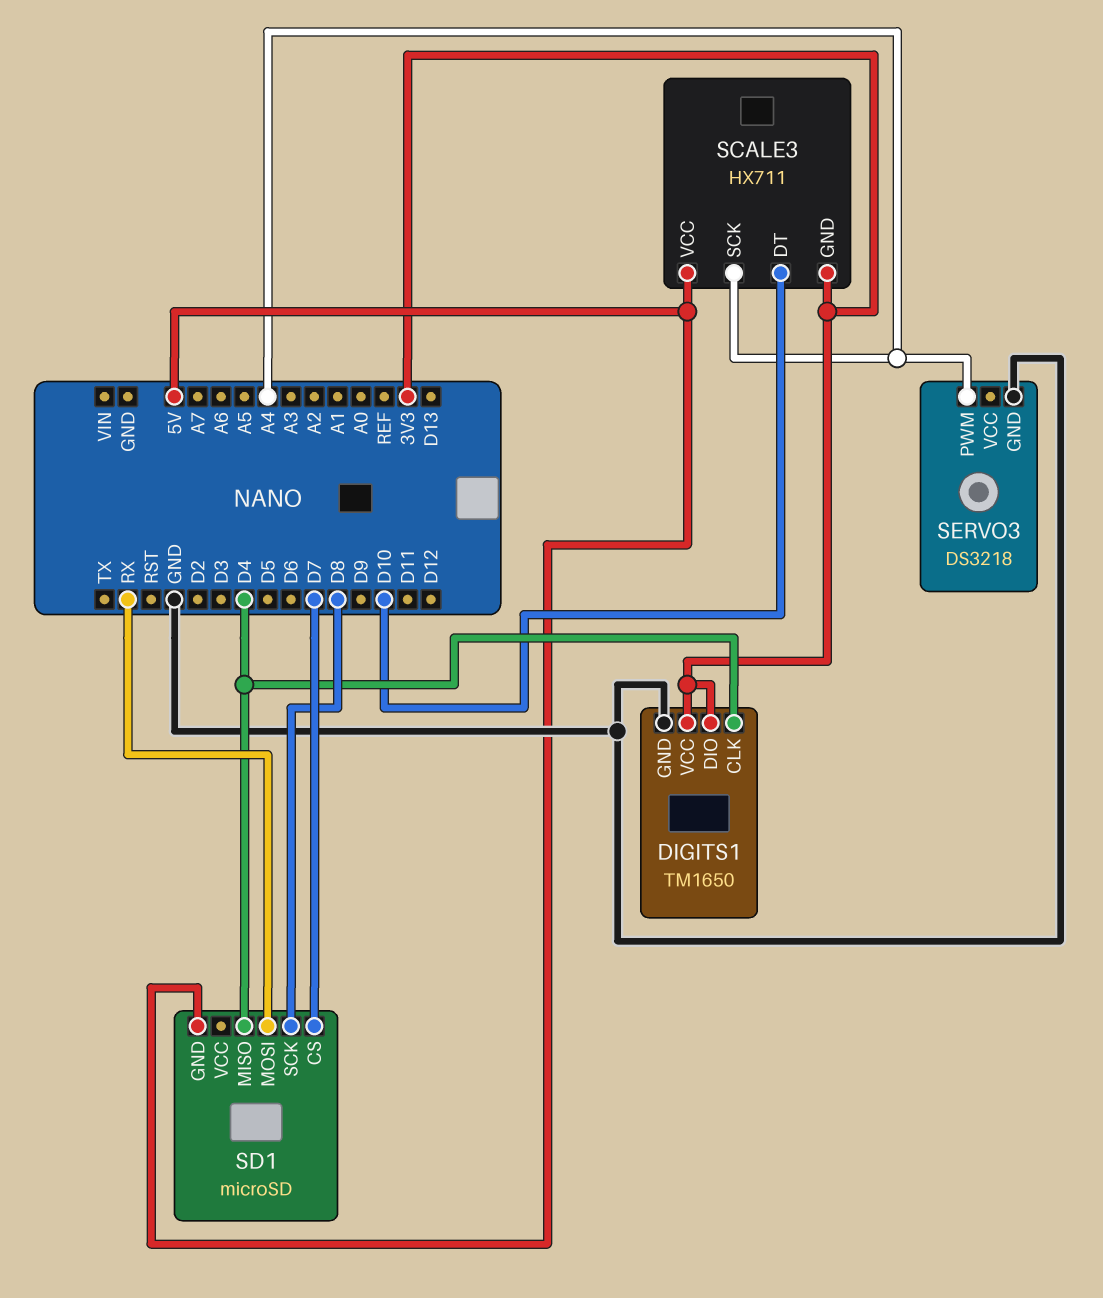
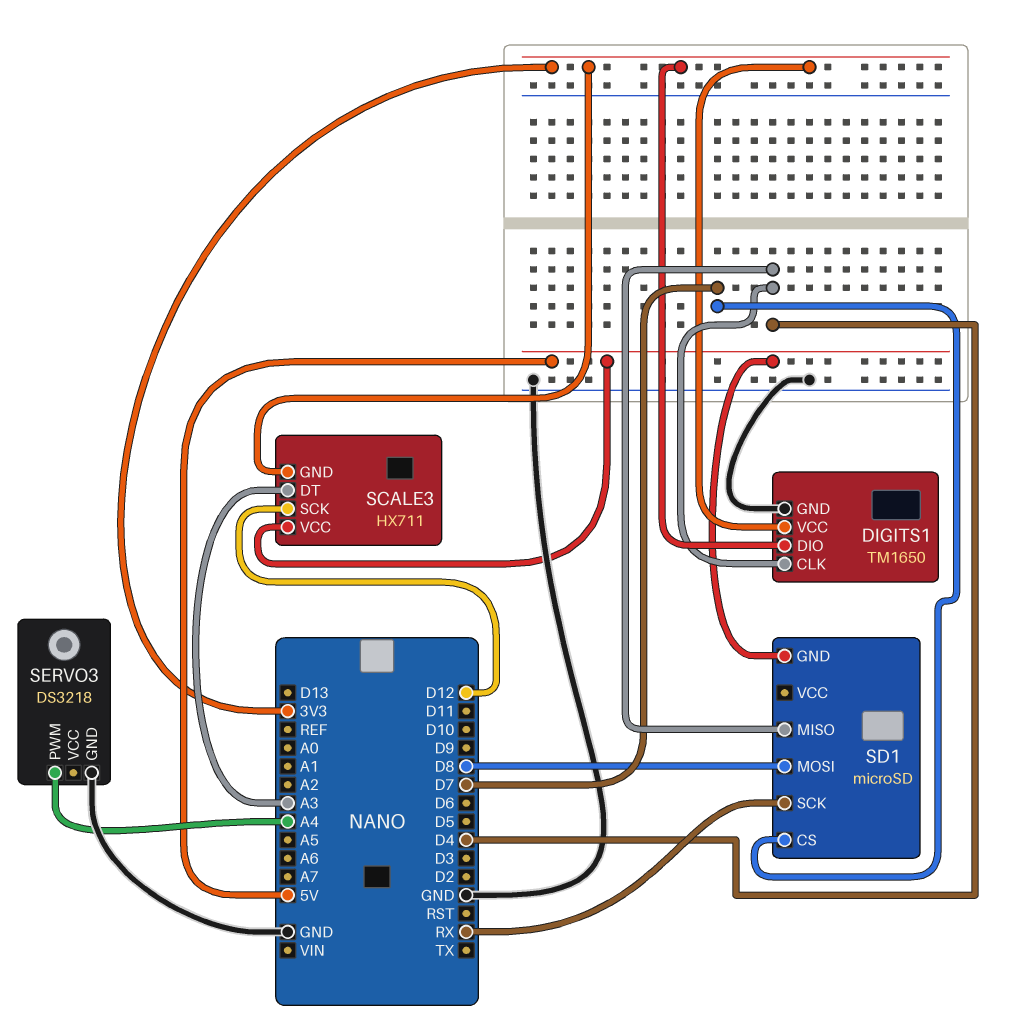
SCALE3 pin DT: D10 -> A3
SCALE3 pin SCK: A4 -> D12
SD1 pin MOSI: RX -> D8
SD1 pin SCK: D8 -> RX

